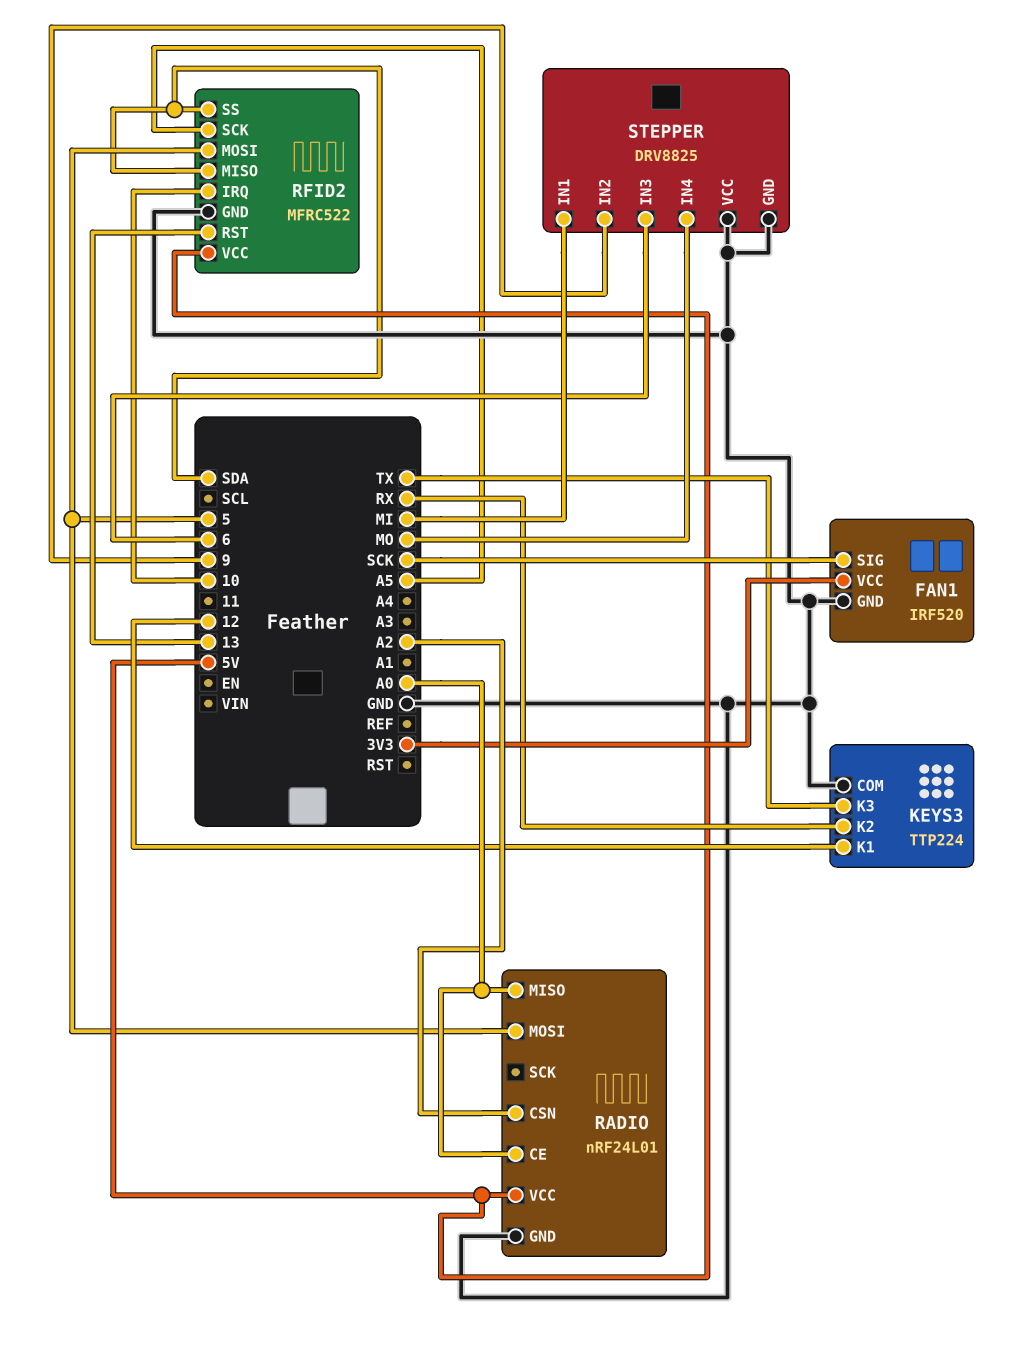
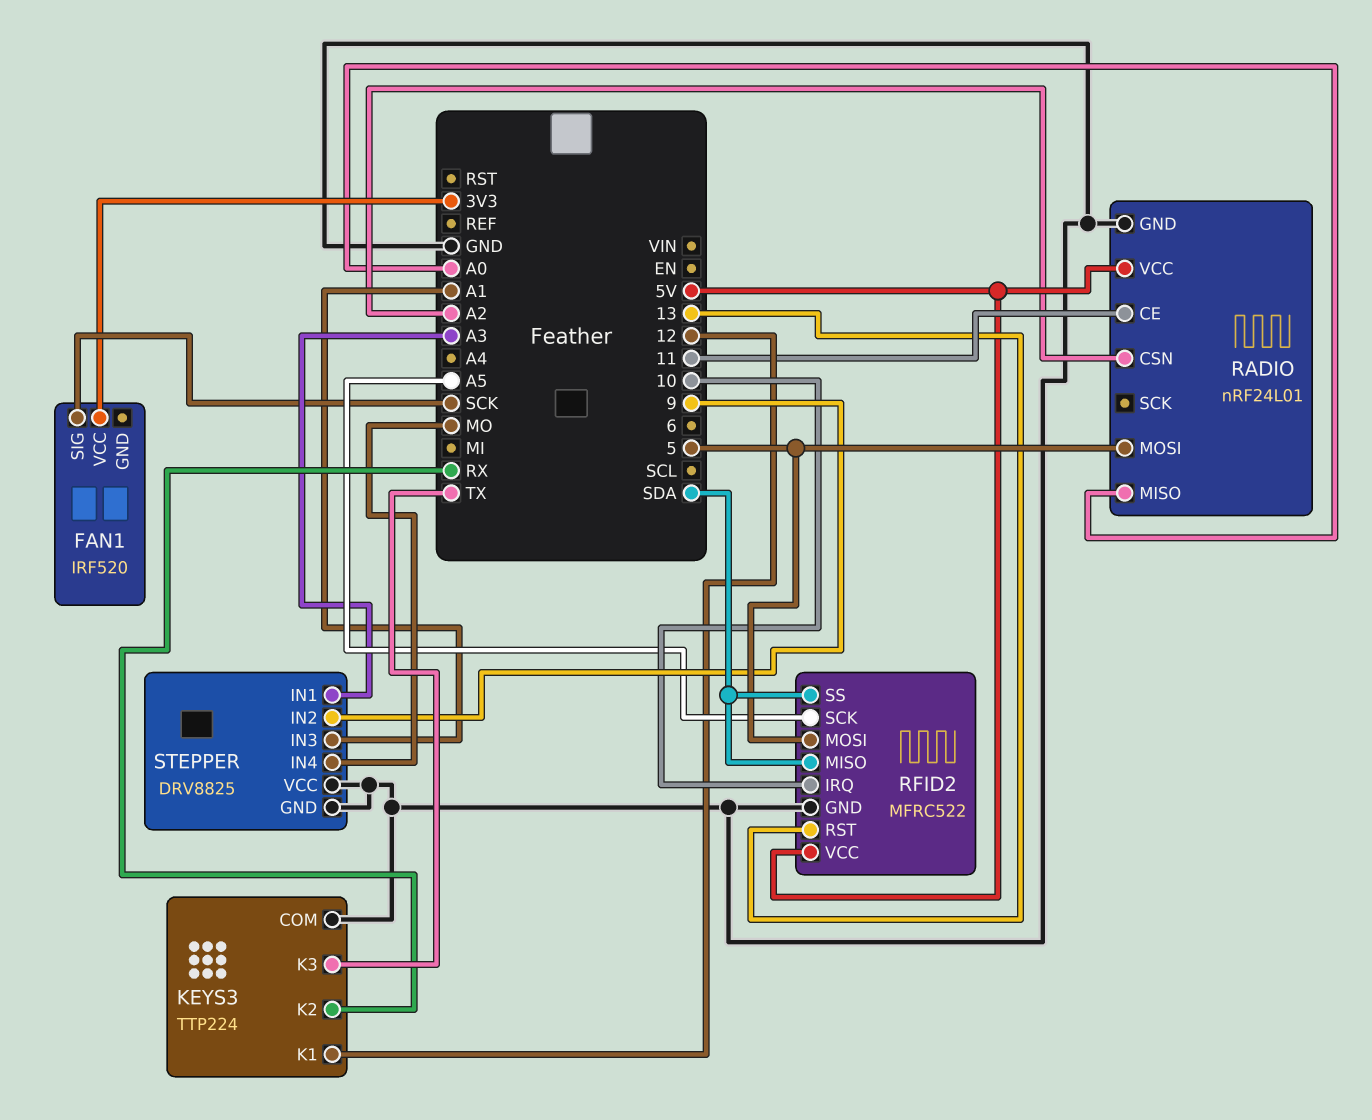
FAN1 pin GND: GND -> none
RADIO pin CE: A0 -> 11
STEPPER pin IN1: MI -> A3
STEPPER pin IN3: 6 -> A1

